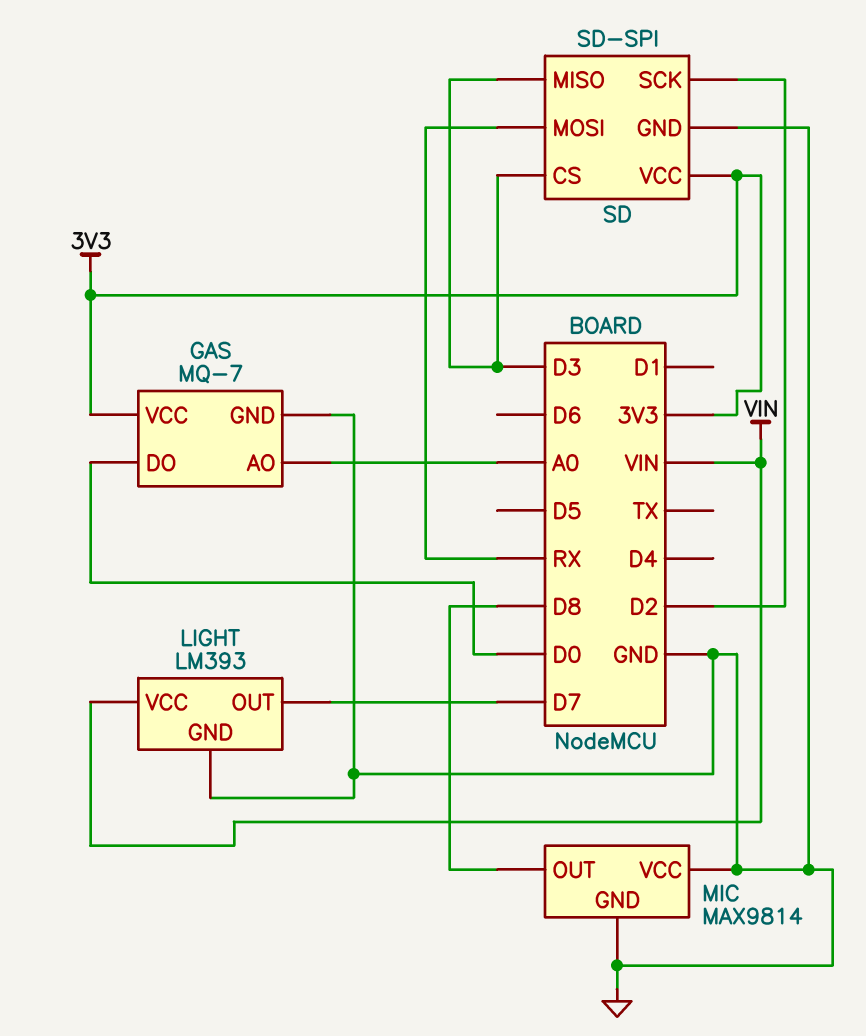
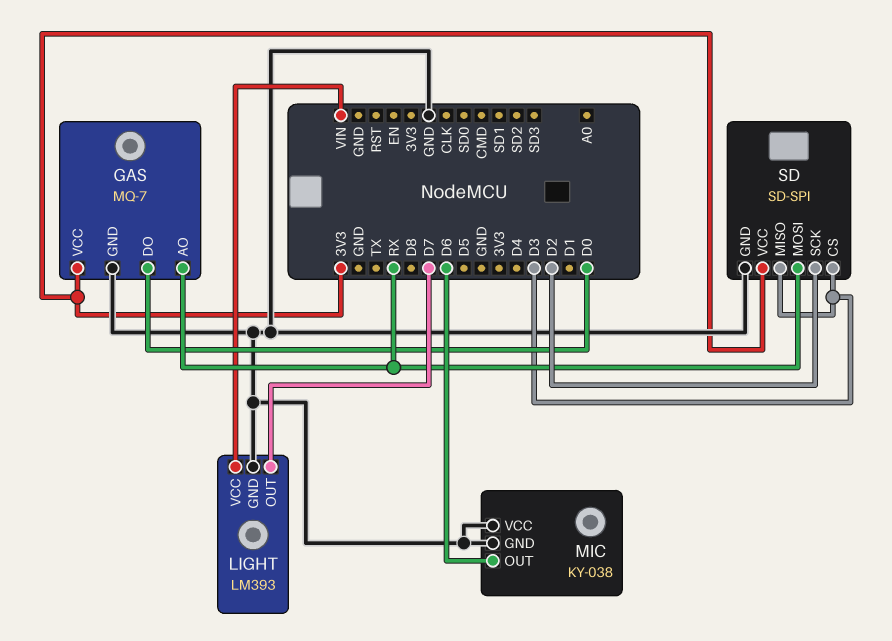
GAS pin AO: A0 -> RX
MIC: MAX9814 -> KY-038
MIC pin OUT: D8 -> D6

